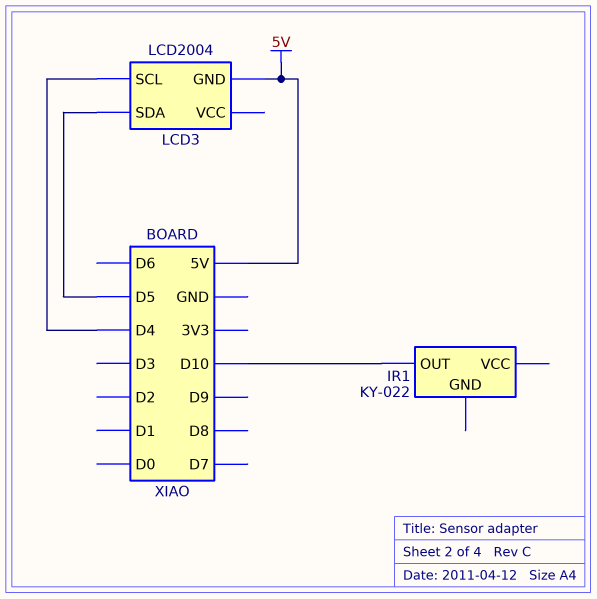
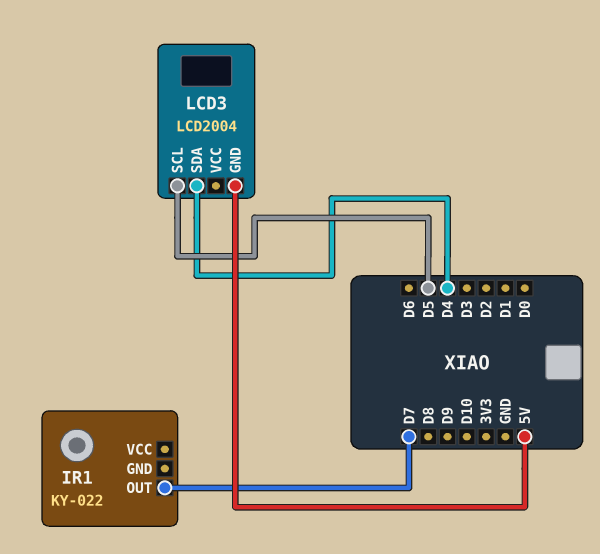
IR1 pin OUT: D10 -> D7
LCD3 pin SCL: D4 -> D5
LCD3 pin SDA: D5 -> D4

